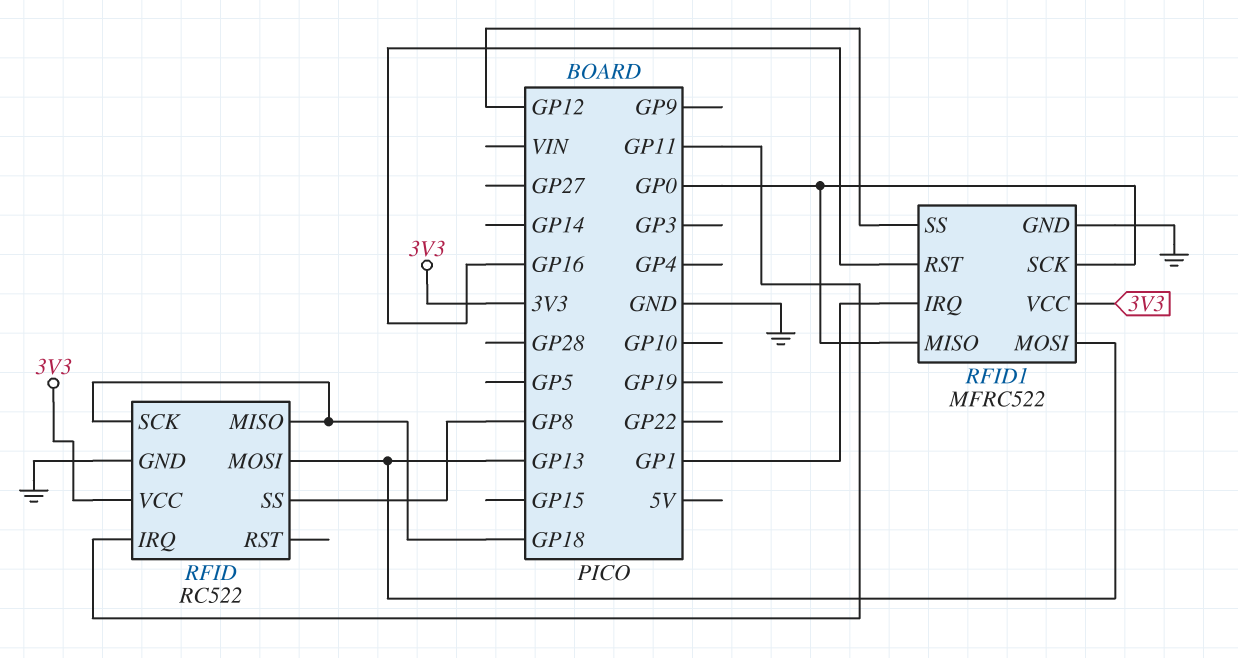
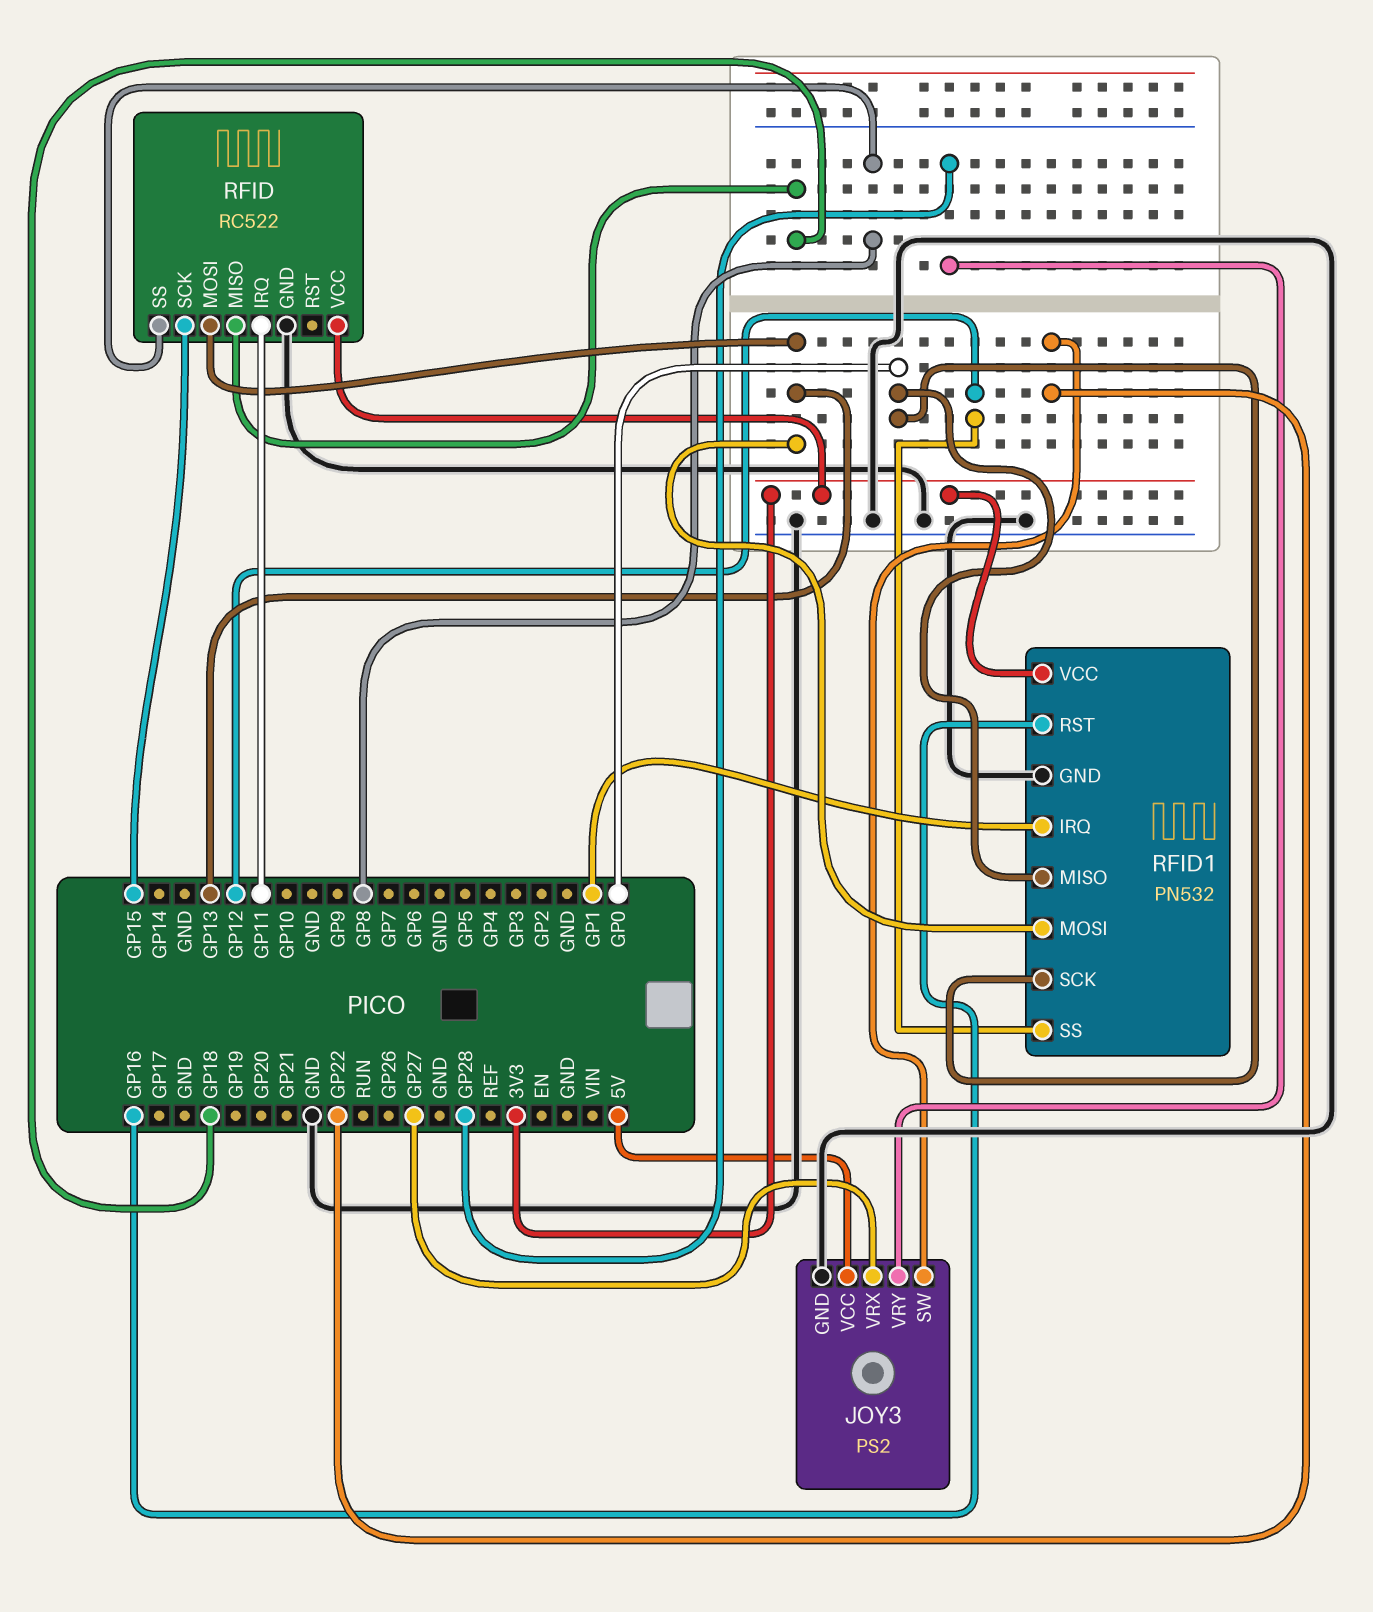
JOY3: none -> PS2
JOY3 pin GND: none -> GND
JOY3 pin SW: none -> GP22
JOY3 pin VCC: none -> 5V
JOY3 pin VRX: none -> GP27
JOY3 pin VRY: none -> GP28
RFID pin SCK: GP18 -> GP15
RFID1: MFRC522 -> PN532

